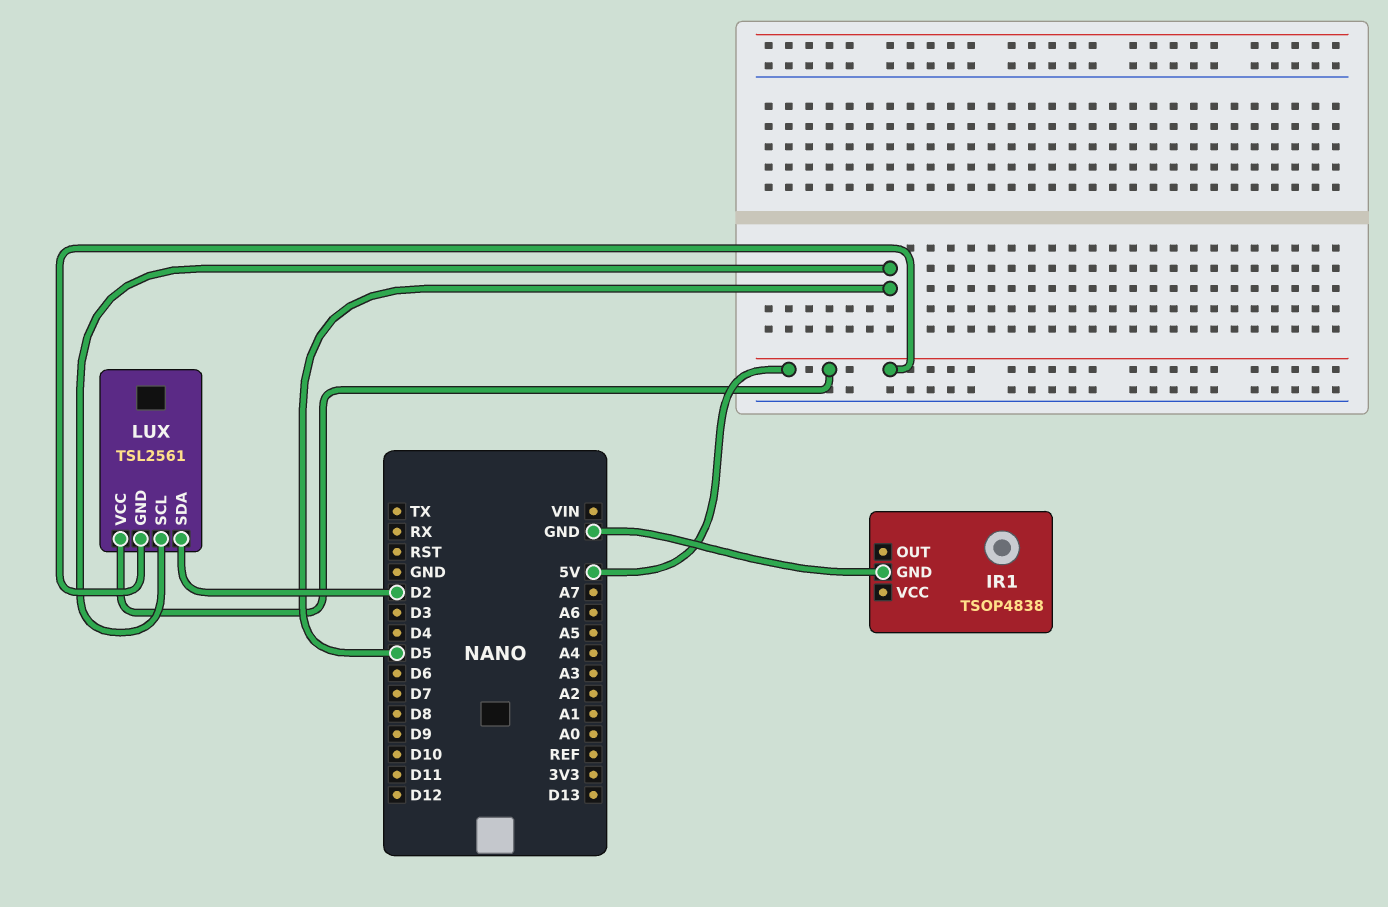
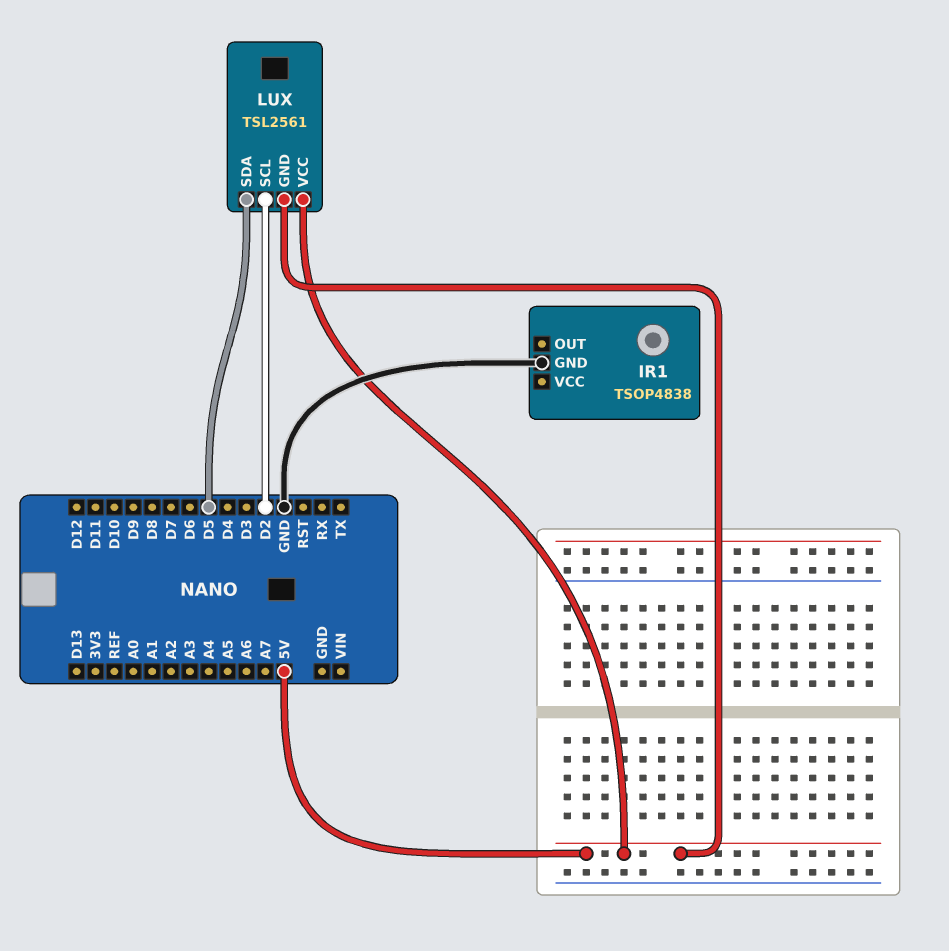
LUX pin SCL: D5 -> D2
LUX pin SDA: D2 -> D5

